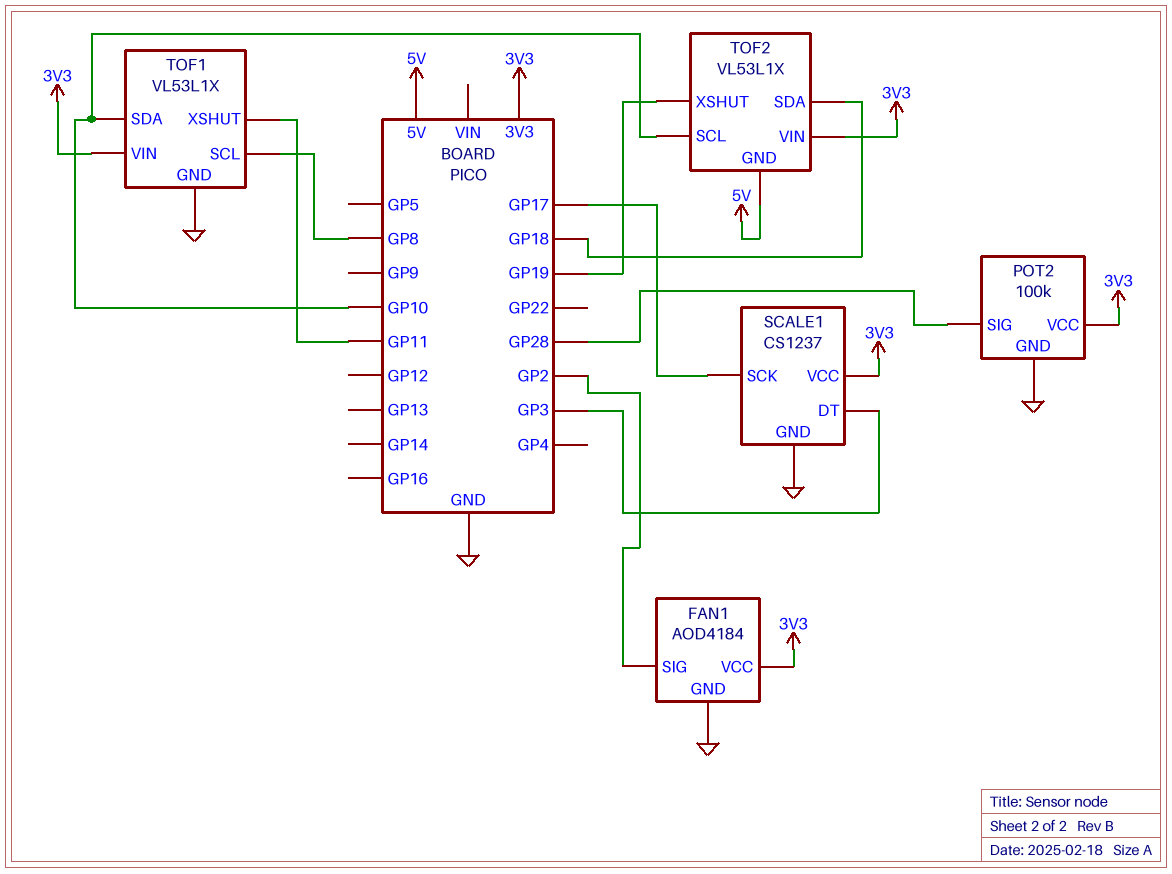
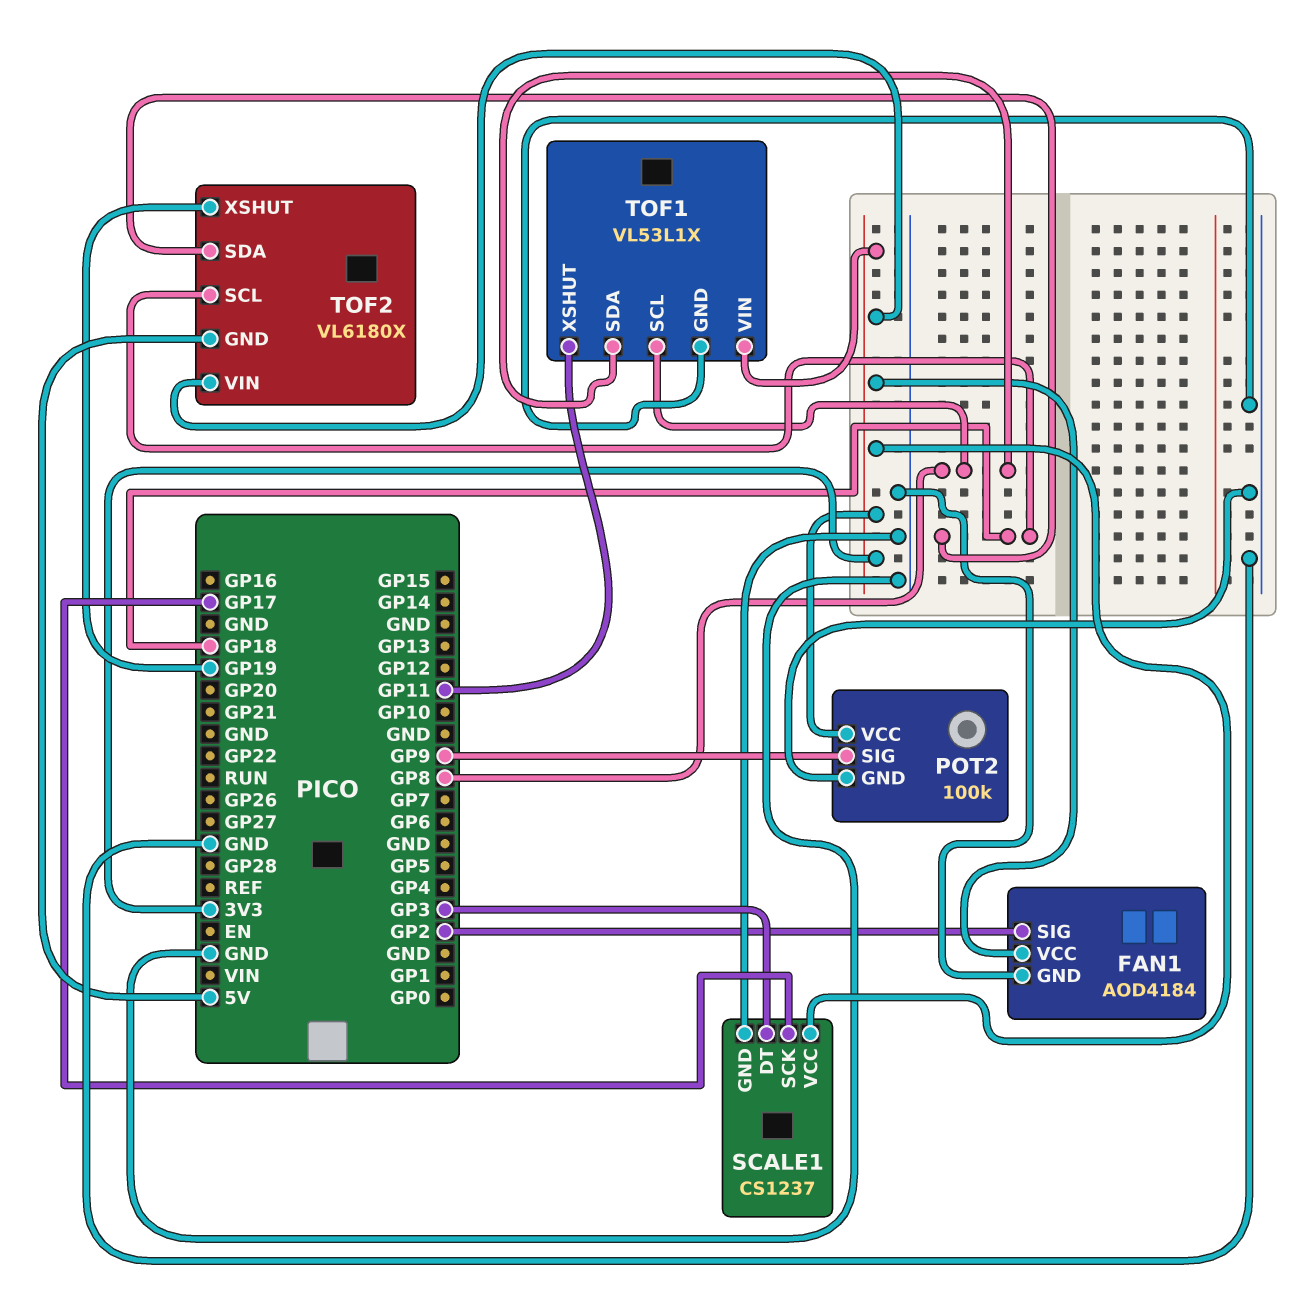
POT2 pin SIG: GP28 -> GP9
TOF1 pin SDA: GP10 -> GP8
TOF2: VL53L1X -> VL6180X
TOF2 pin SCL: GP10 -> GP18

